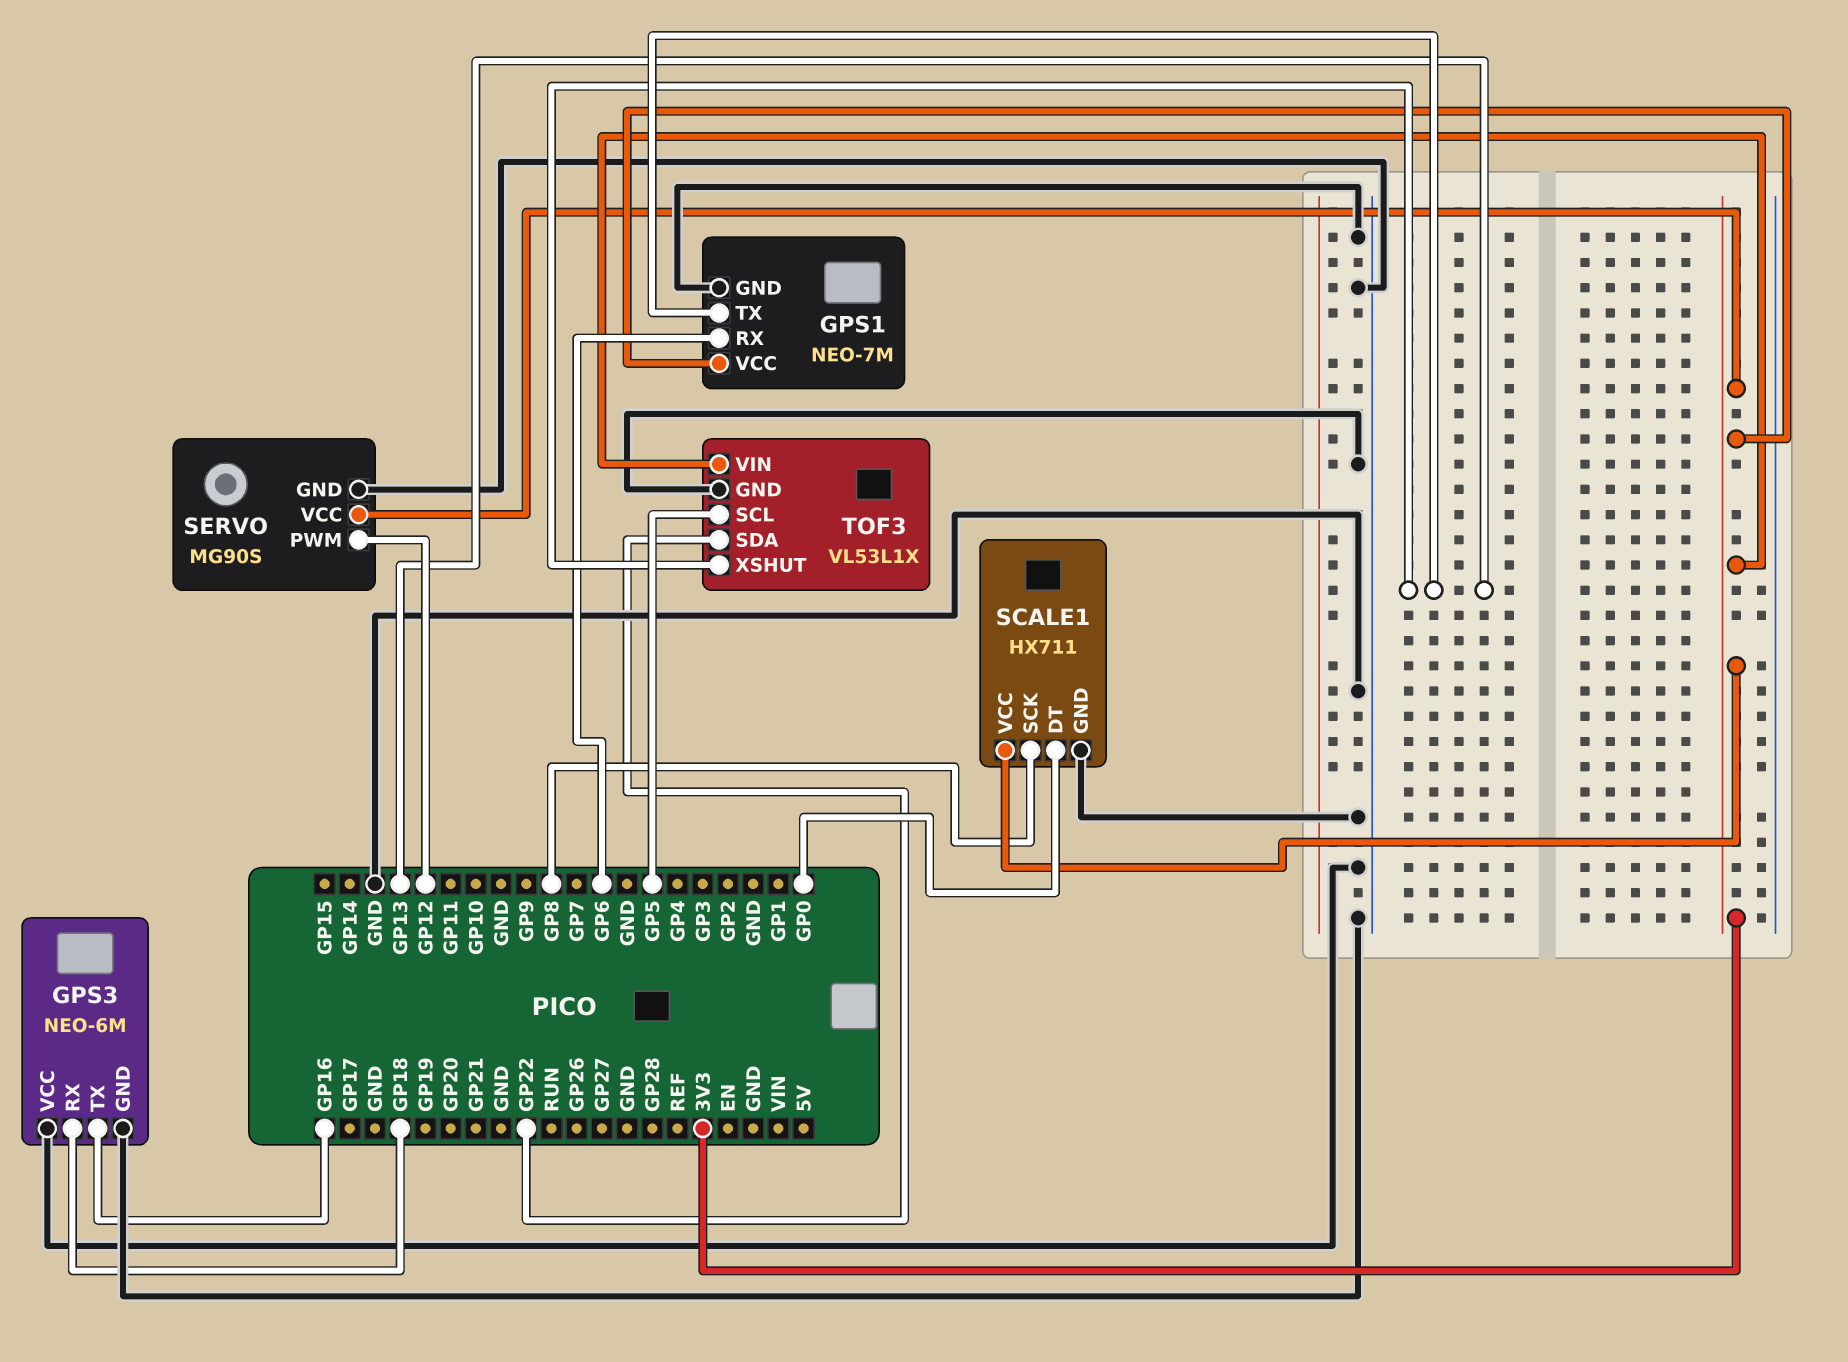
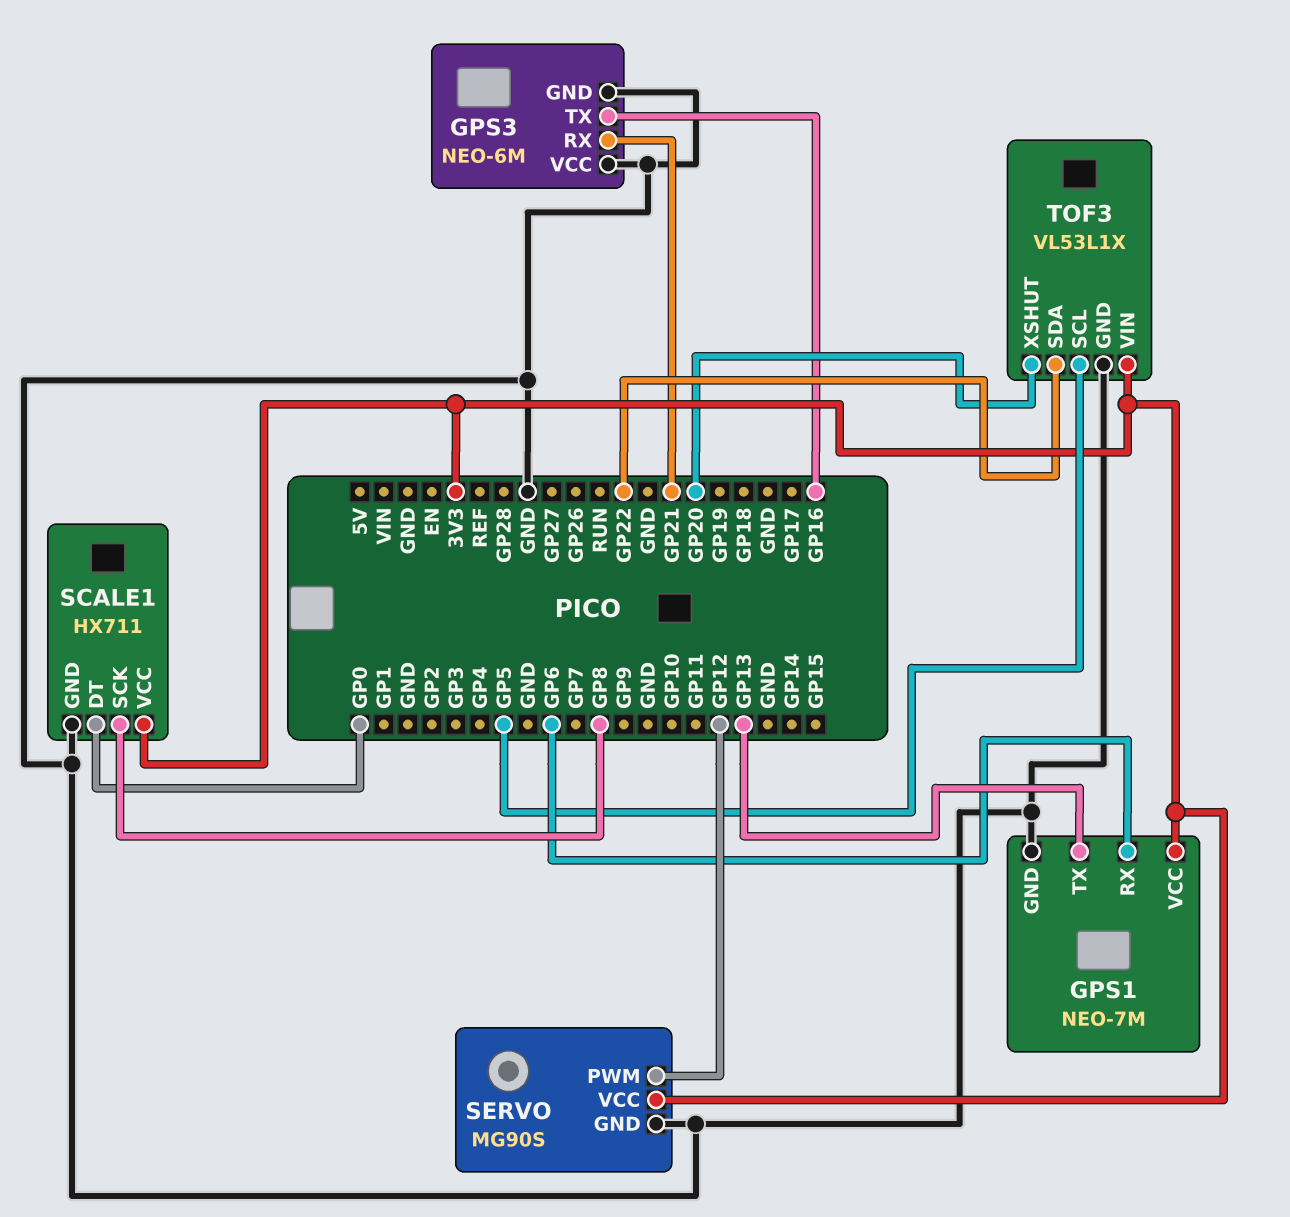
GPS3 pin RX: GP18 -> GP21
TOF3 pin XSHUT: GP13 -> GP20

